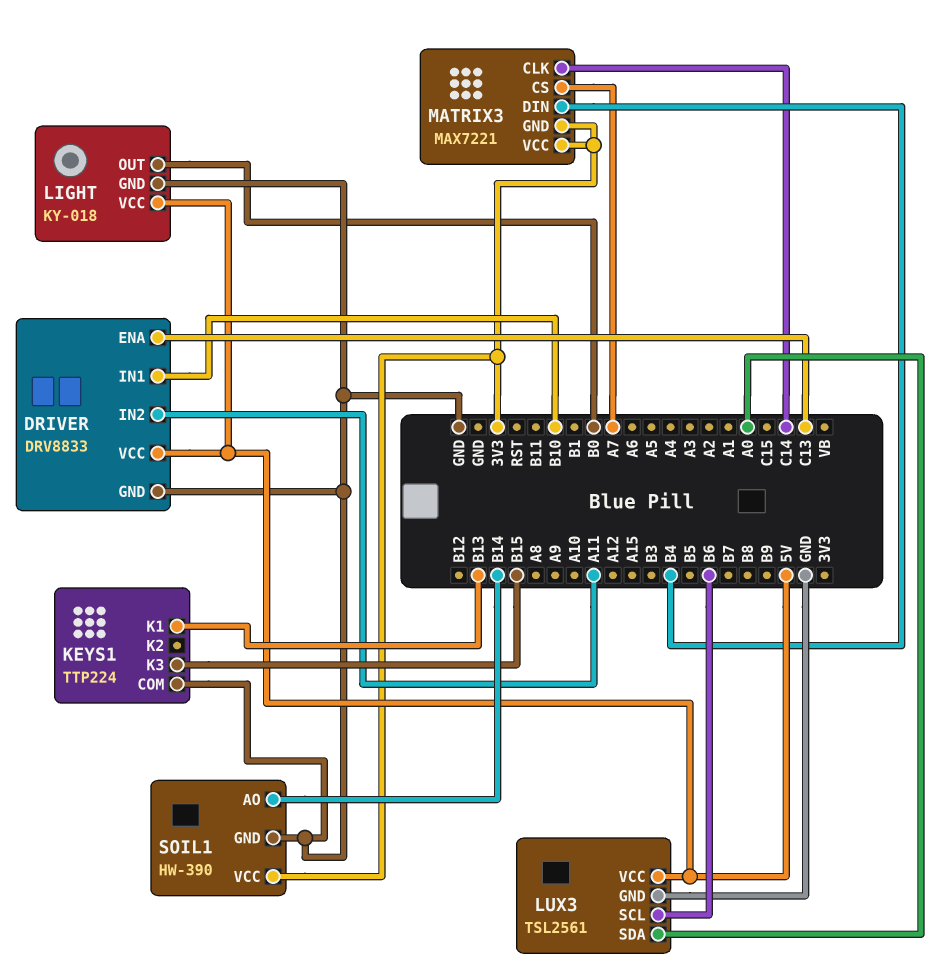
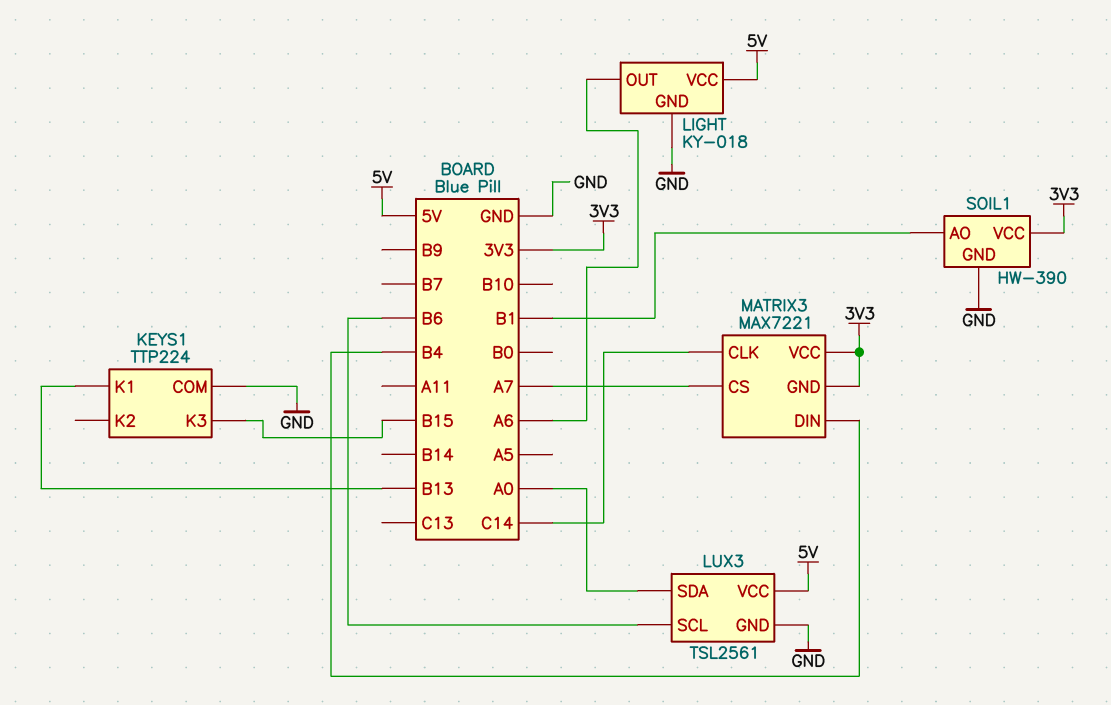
DRIVER: DRV8833 -> none
DRIVER pin ENA: C13 -> none
DRIVER pin GND: GND -> none
DRIVER pin IN1: B10 -> none
DRIVER pin IN2: A11 -> none
DRIVER pin VCC: 5V -> none
LIGHT pin OUT: B0 -> A6
SOIL1 pin AO: B14 -> B1

